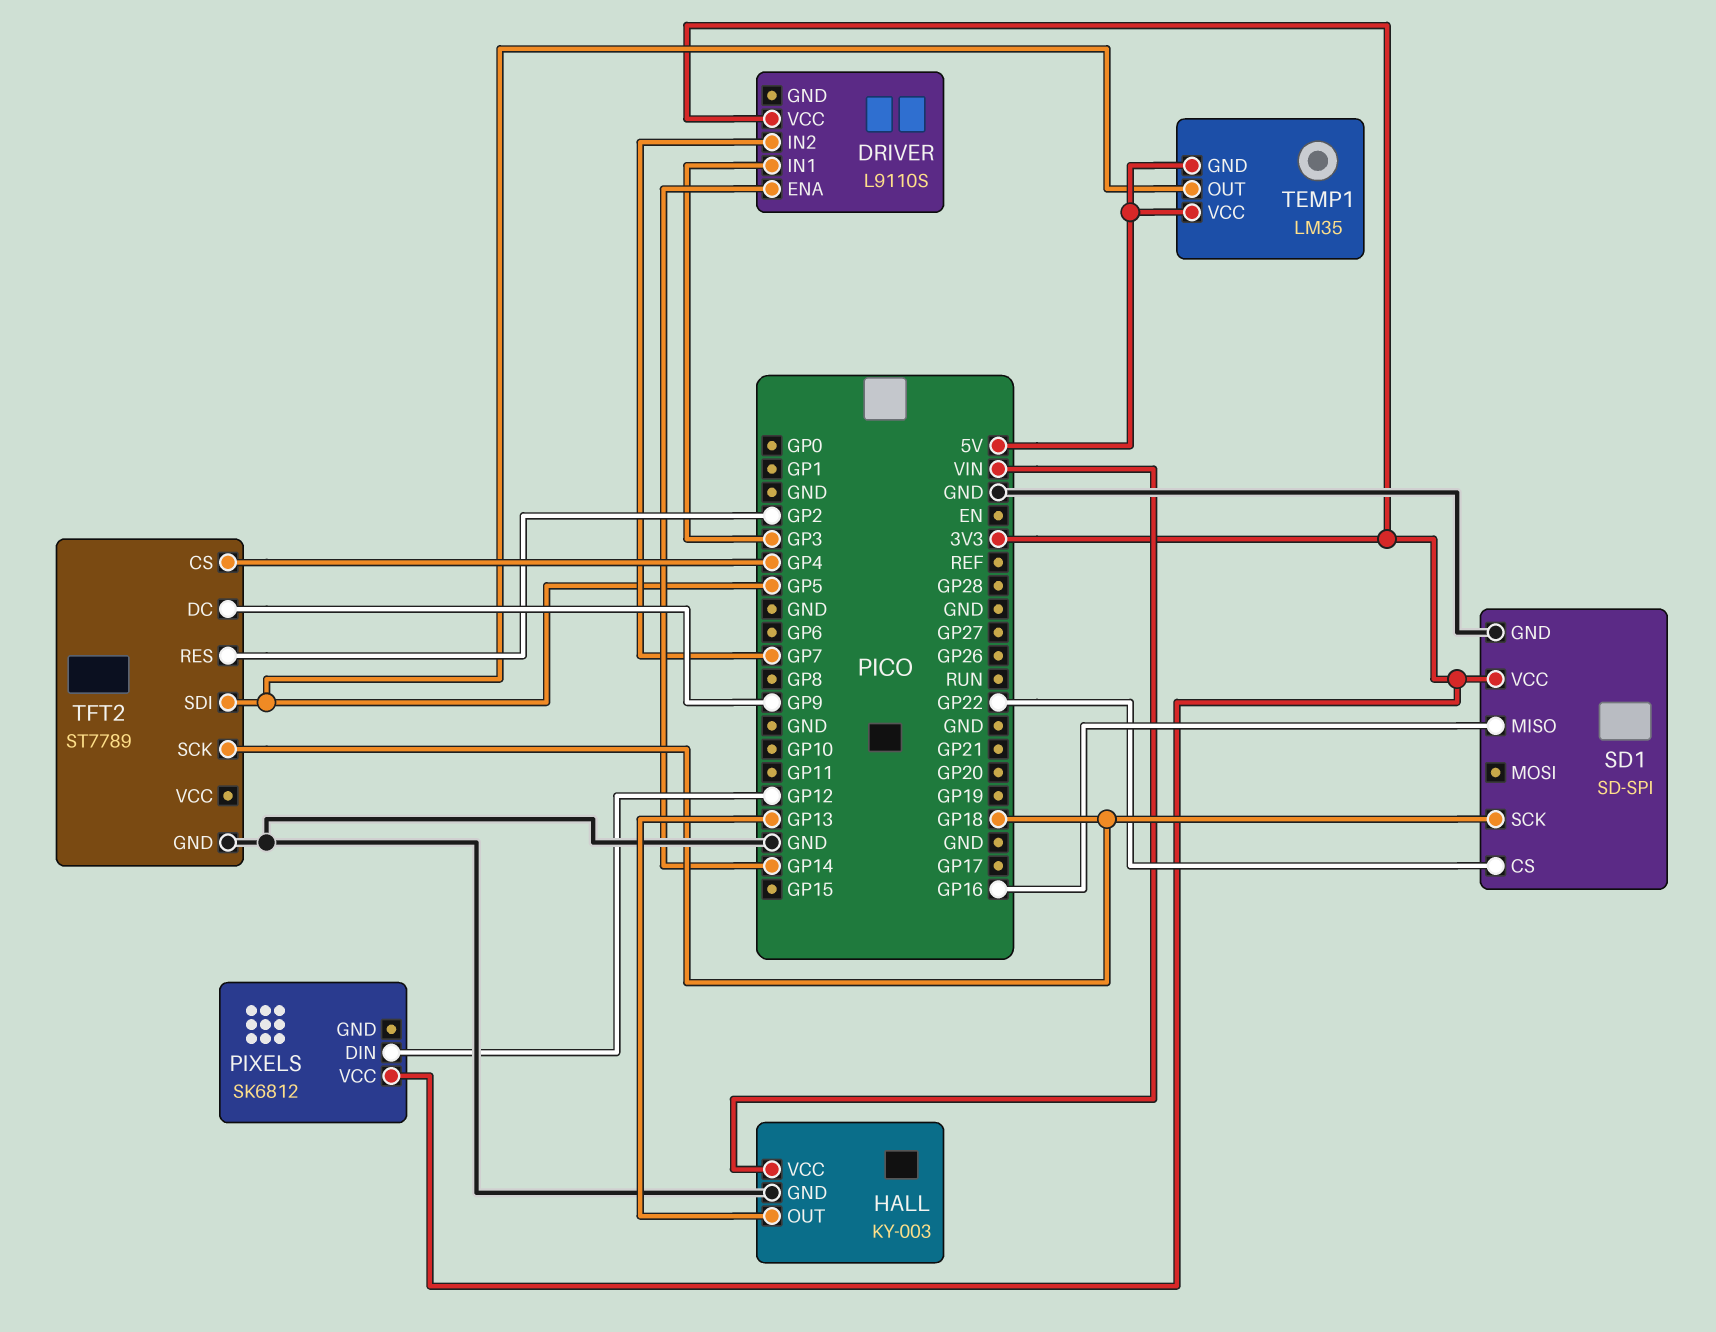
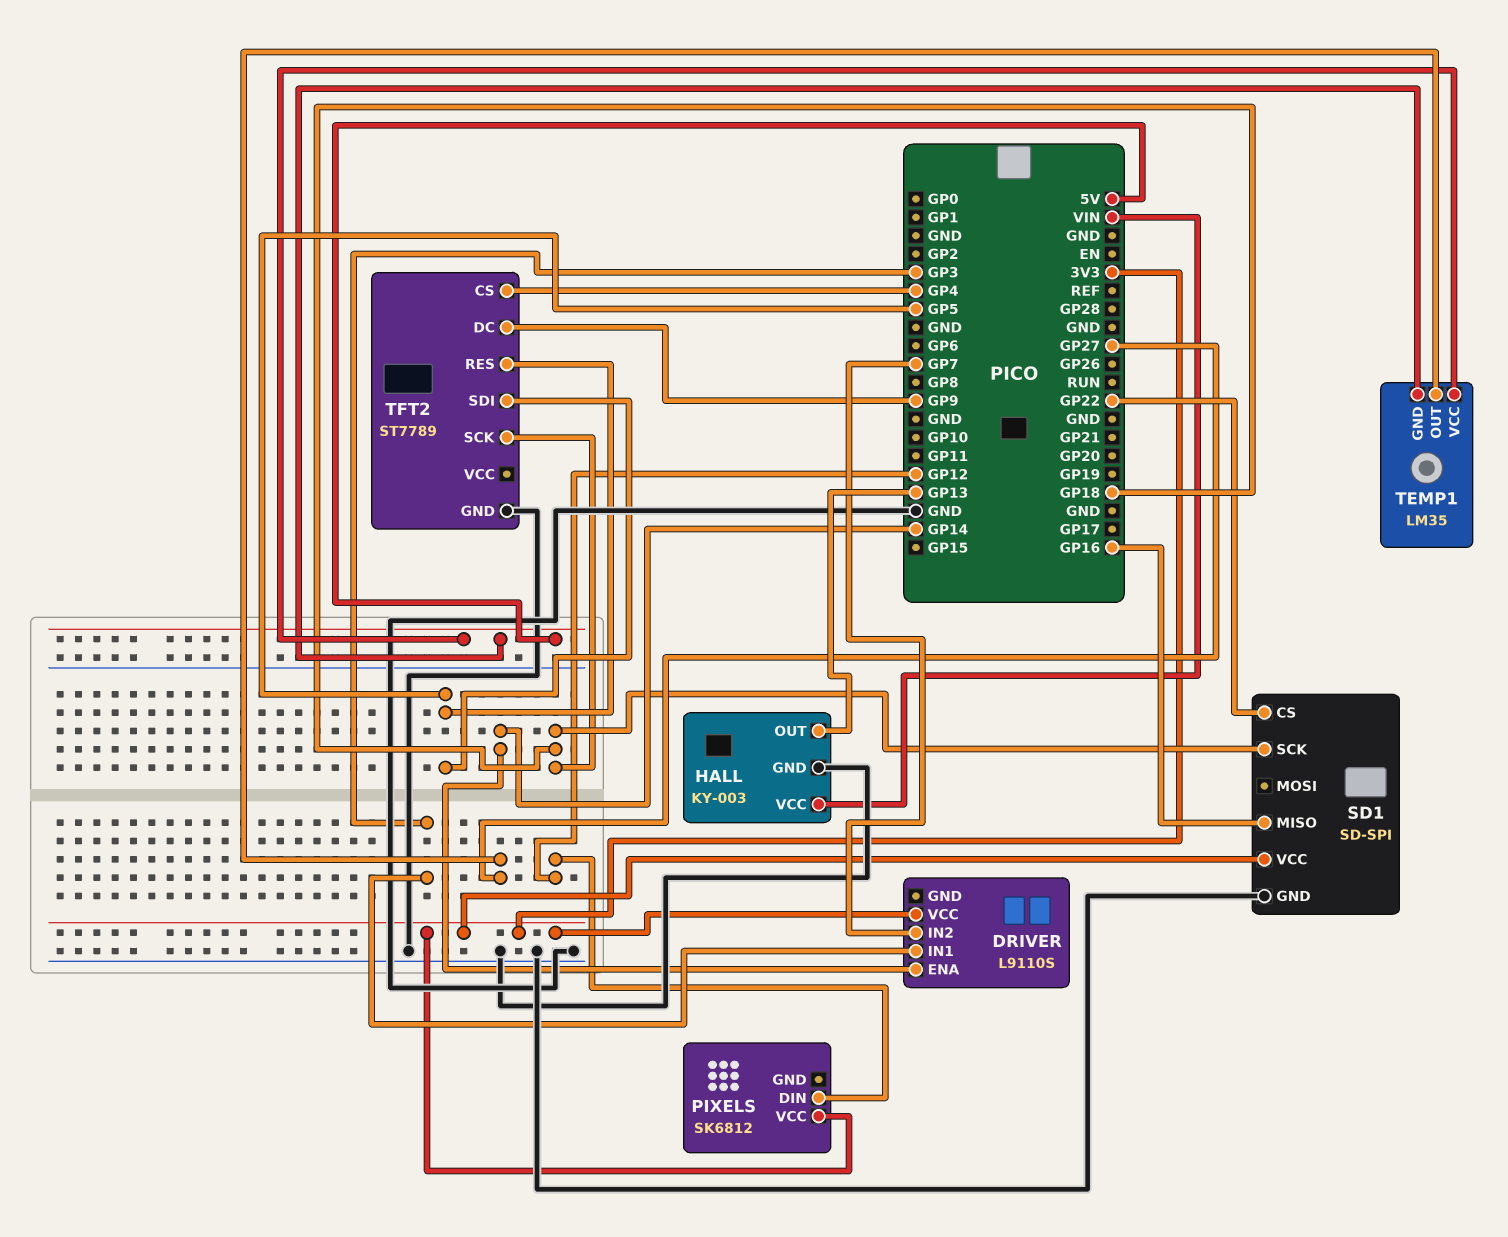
TEMP1 pin OUT: GP5 -> GP27
TFT2 pin RES: GP2 -> GP5

